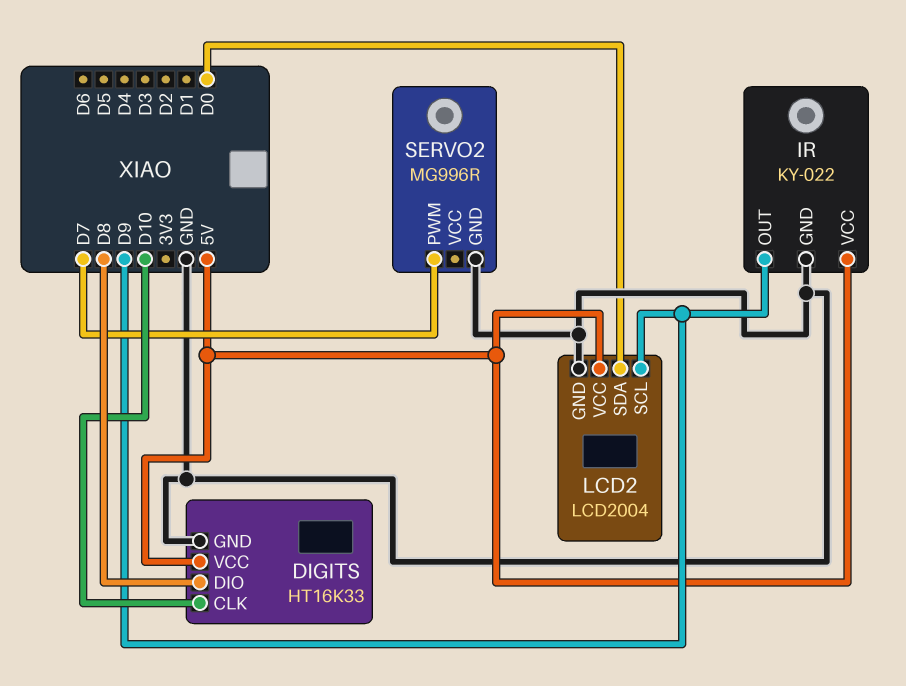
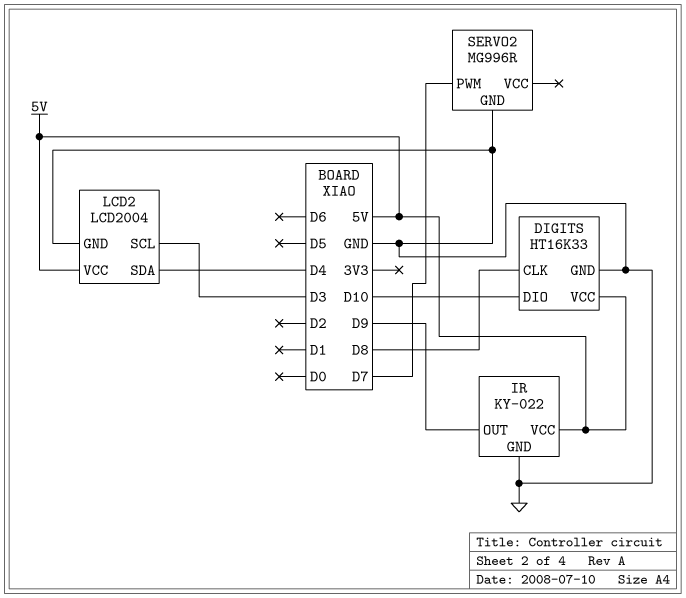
DIGITS pin CLK: D10 -> D8
DIGITS pin DIO: D8 -> D10
LCD2 pin SCL: D9 -> D3
LCD2 pin SDA: D0 -> D4

